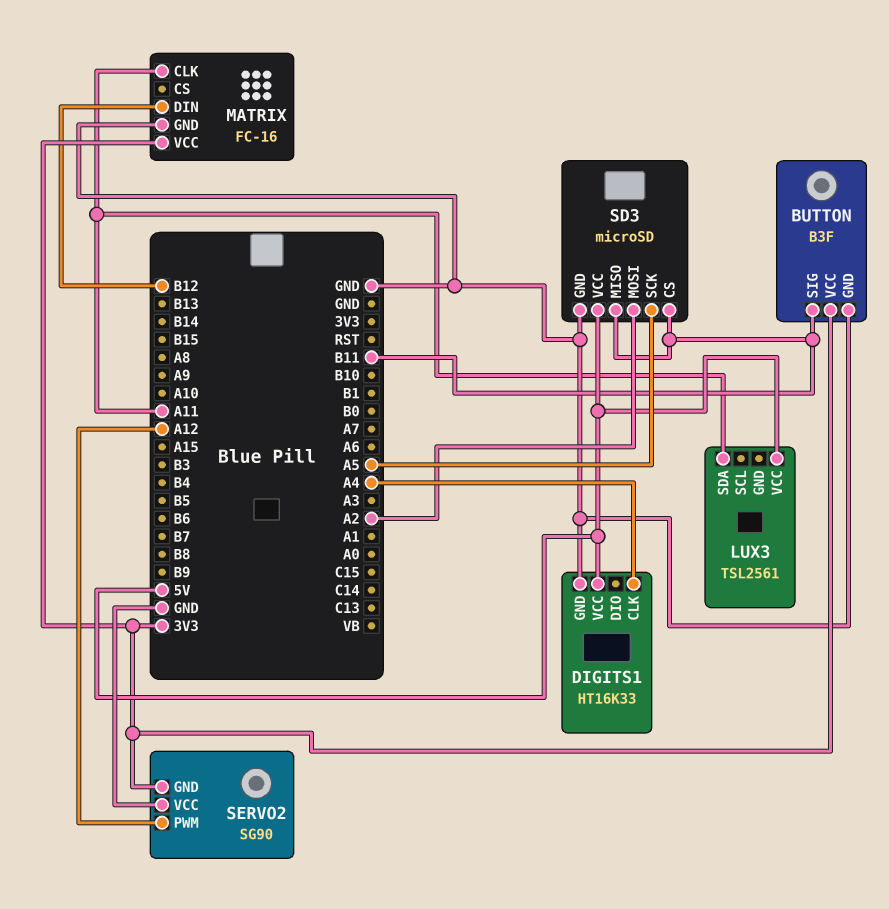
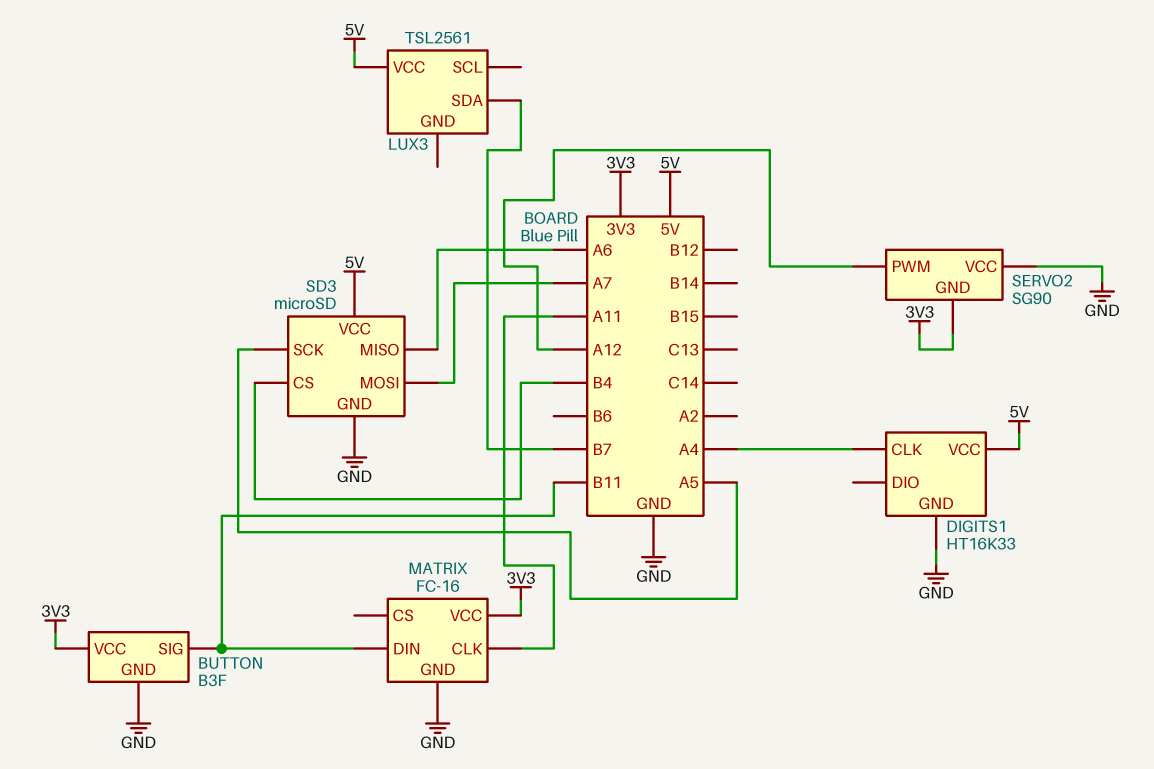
LUX3 pin SDA: A11 -> B7
MATRIX pin DIN: B12 -> B11
SD3 pin CS: B11 -> B4
SD3 pin MISO: B11 -> A6
SD3 pin MOSI: A2 -> A7

